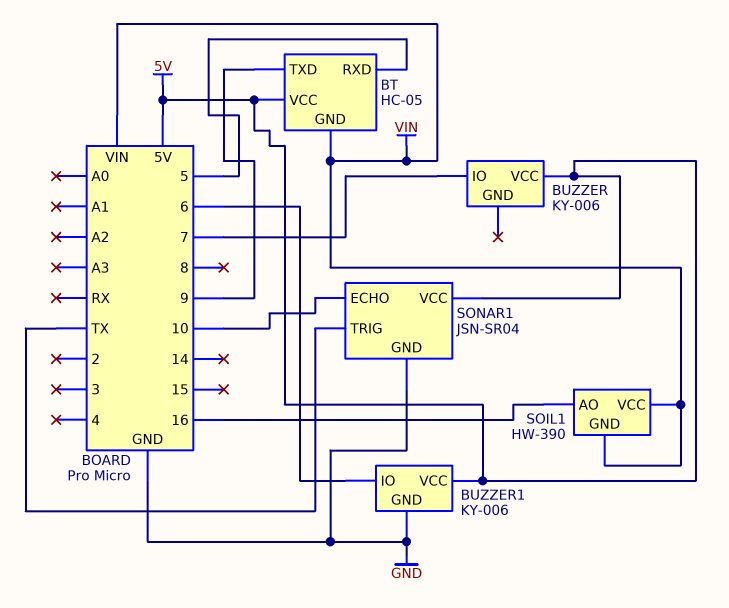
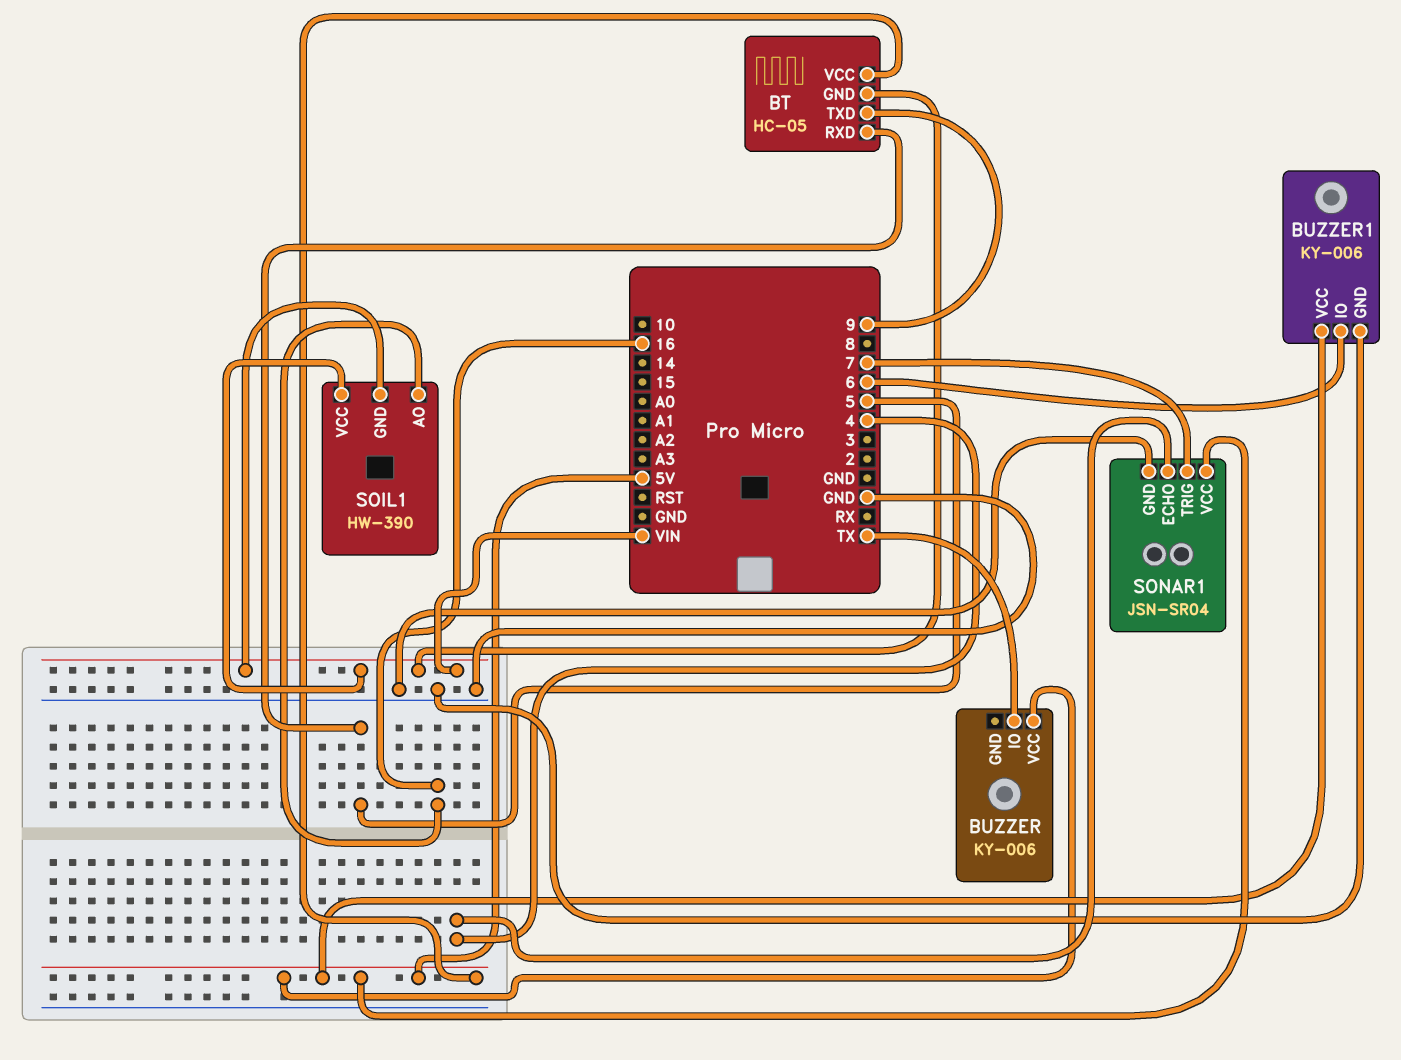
BUZZER pin IO: 7 -> TX
SONAR1 pin ECHO: 10 -> 4
SONAR1 pin TRIG: TX -> 7

